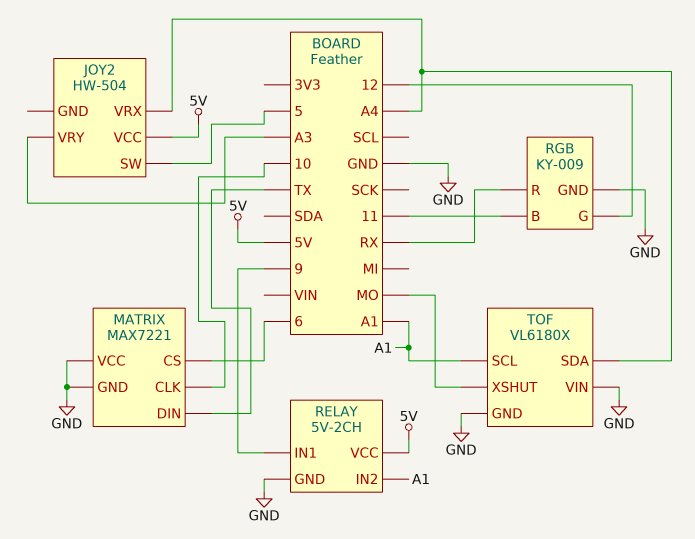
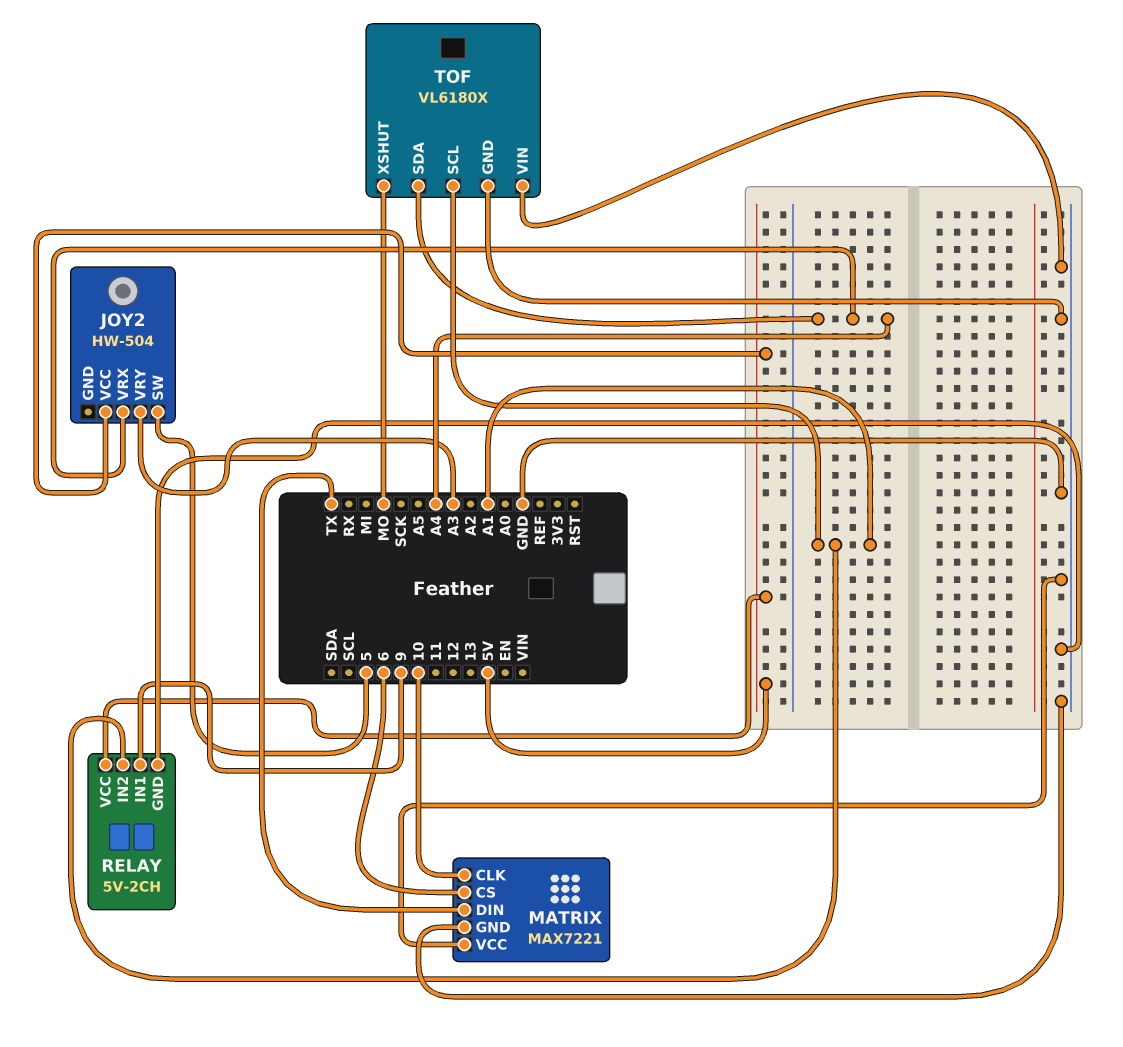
RGB: KY-009 -> none
RGB pin B: 11 -> none
RGB pin G: 12 -> none
RGB pin GND: GND -> none
RGB pin R: RX -> none

